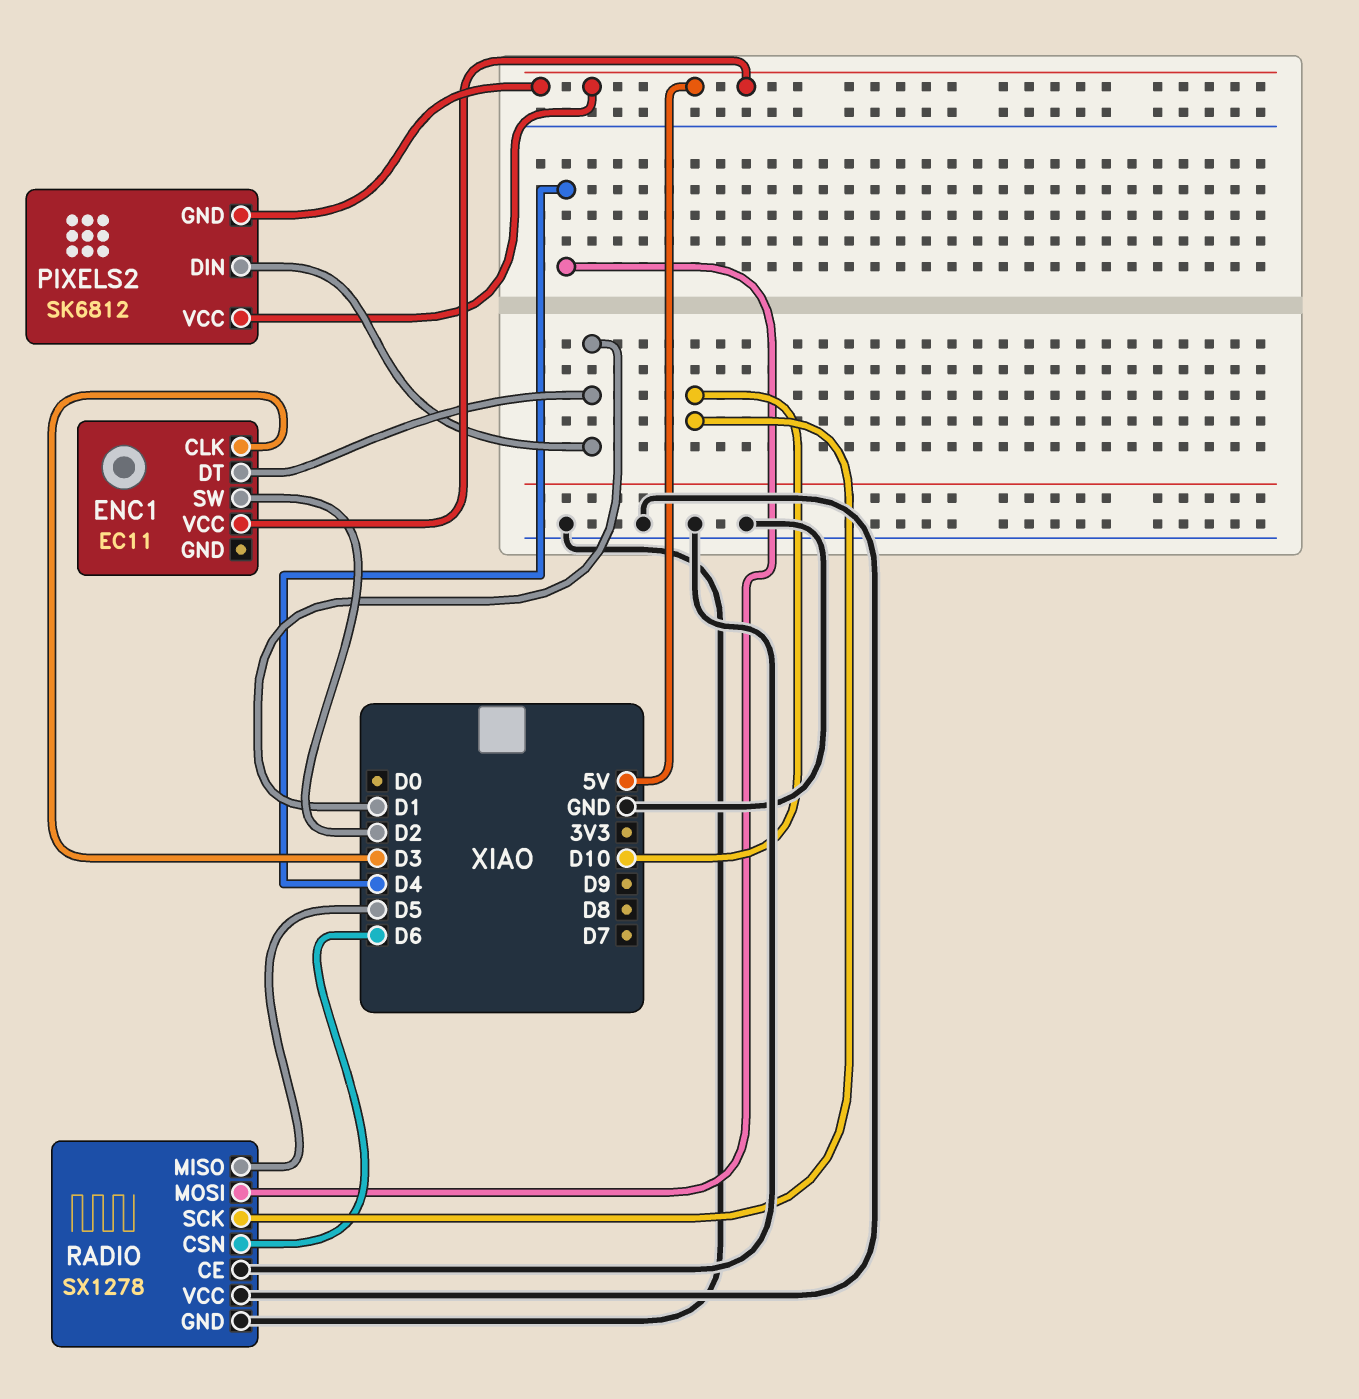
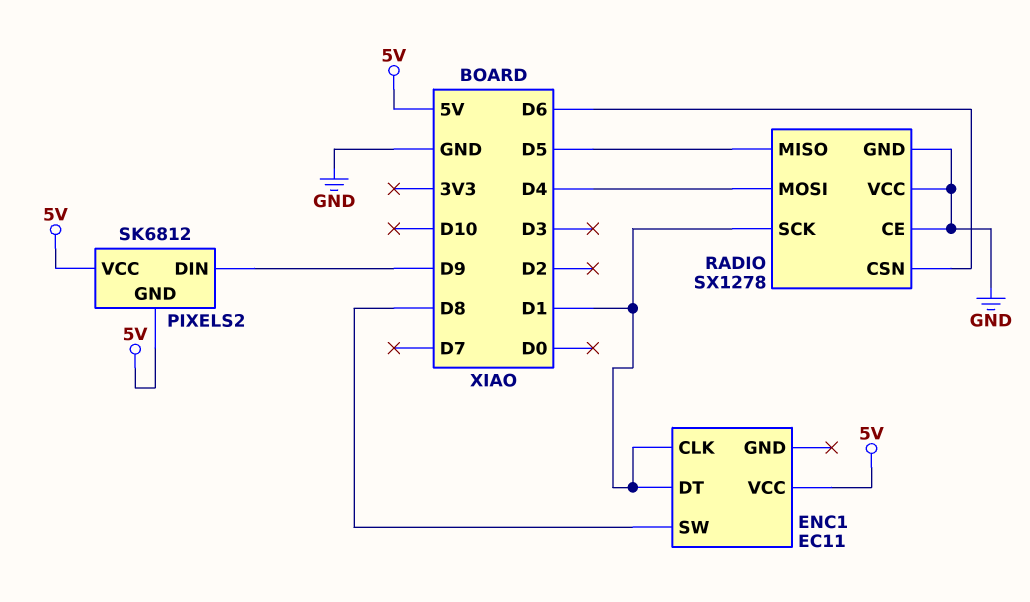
ENC1 pin CLK: D3 -> D1
ENC1 pin SW: D2 -> D8
PIXELS2 pin DIN: D1 -> D9
RADIO pin SCK: D10 -> D1

